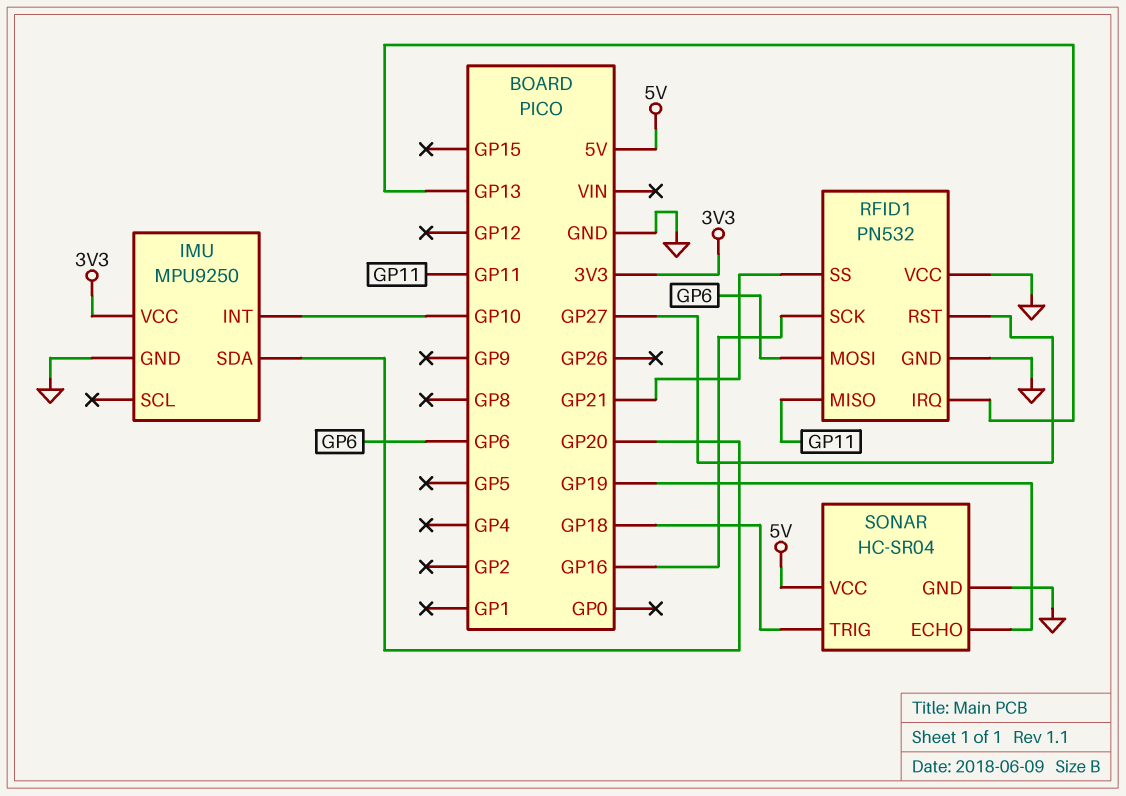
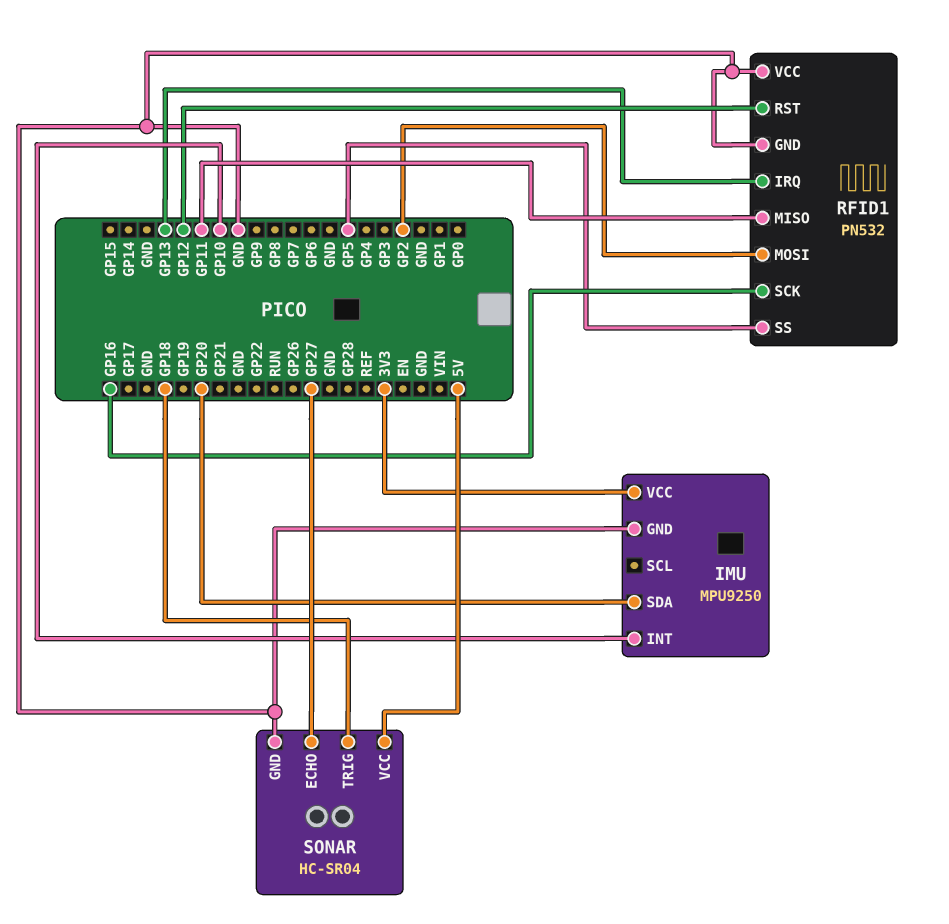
RFID1 pin MOSI: GP6 -> GP2
RFID1 pin RST: GP27 -> GP12
RFID1 pin SS: GP21 -> GP5
SONAR pin ECHO: GP19 -> GP27

